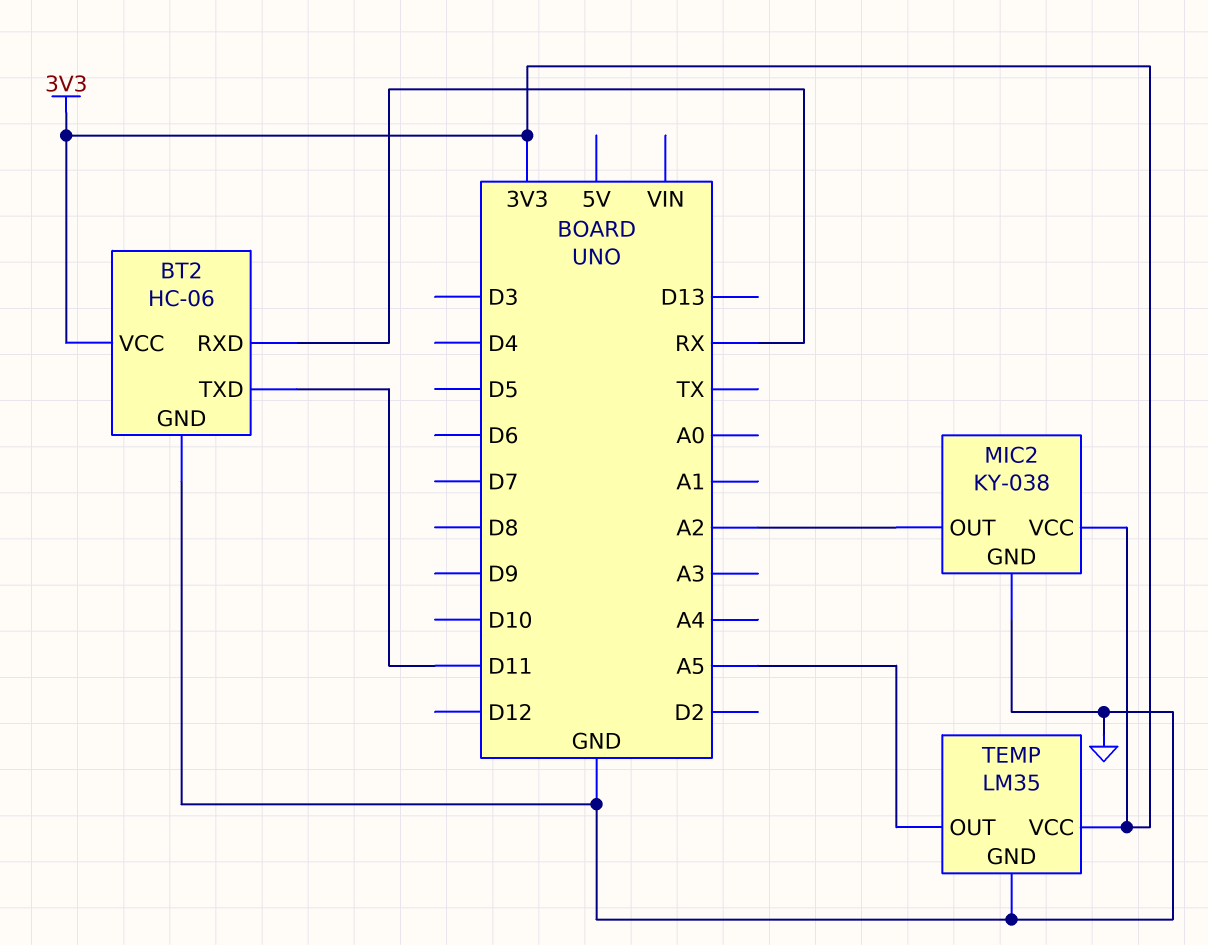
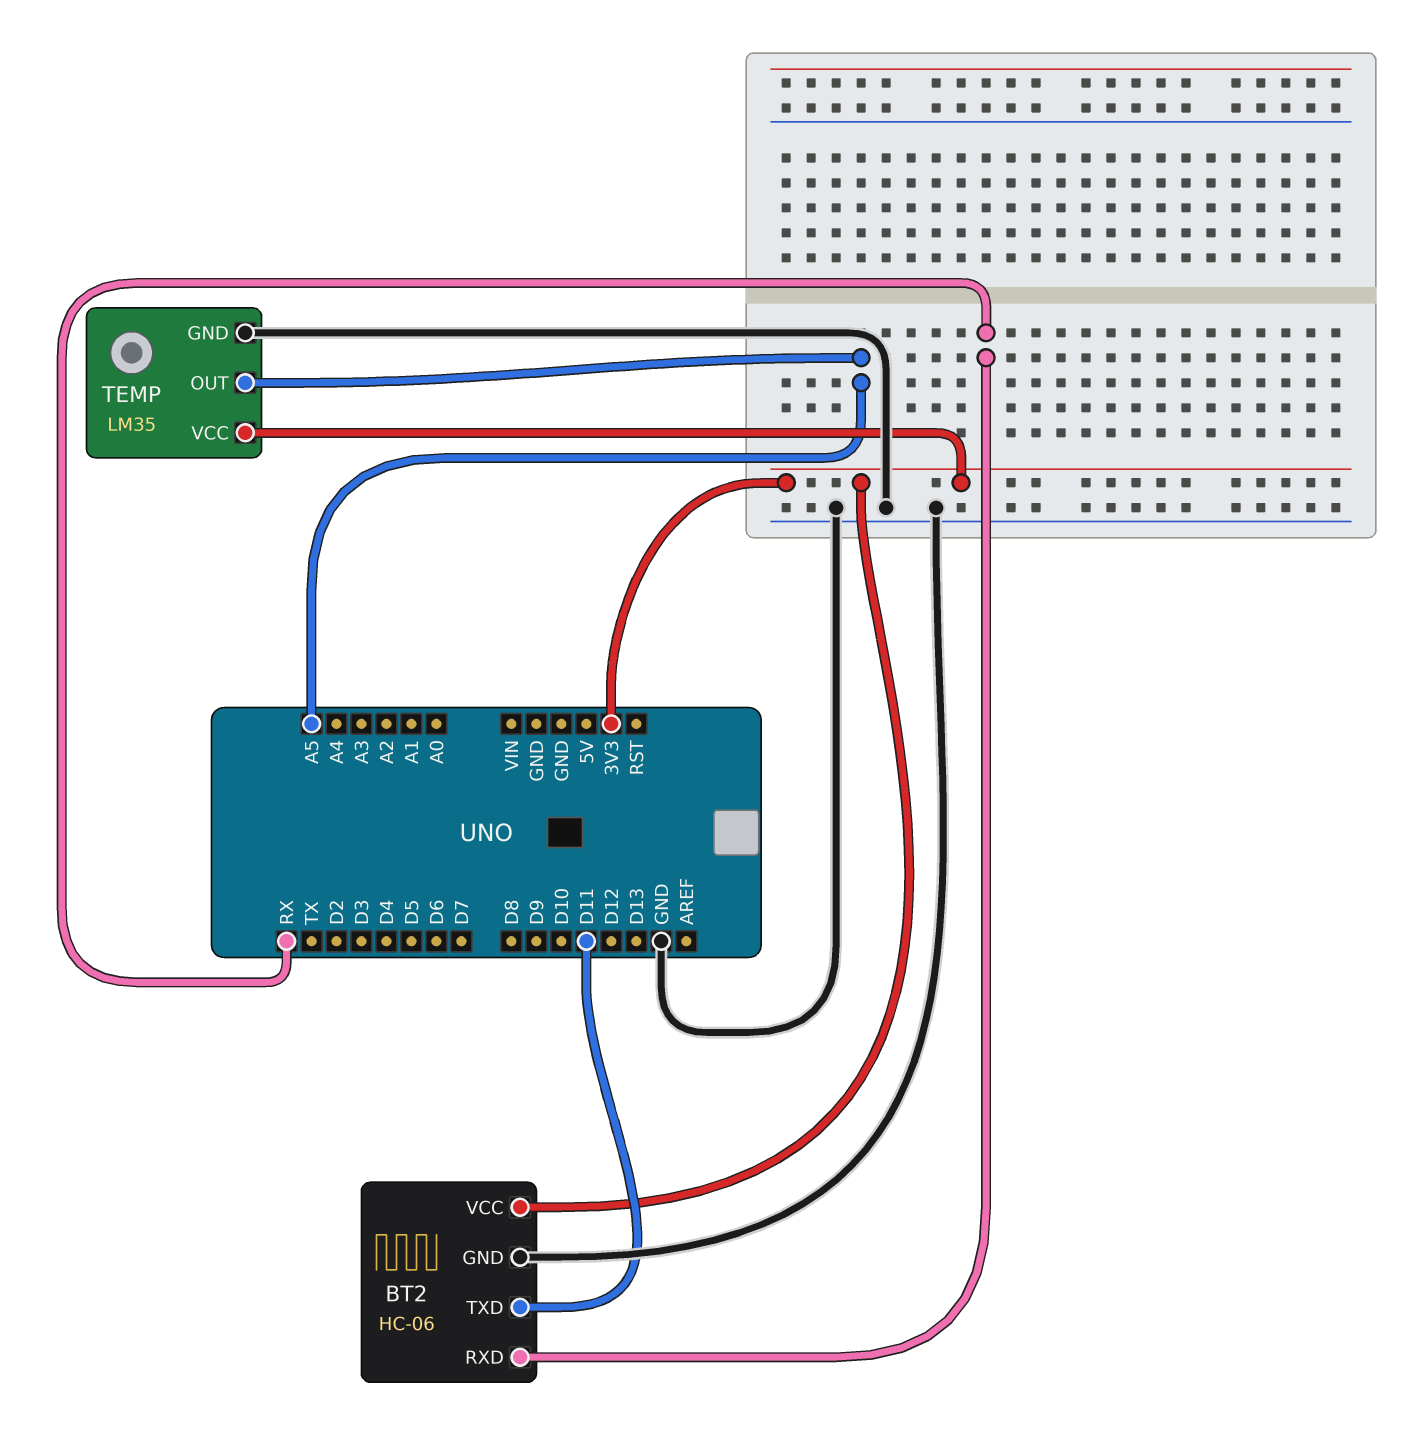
MIC2: KY-038 -> none
MIC2 pin GND: GND -> none
MIC2 pin OUT: A2 -> none
MIC2 pin VCC: 3V3 -> none

